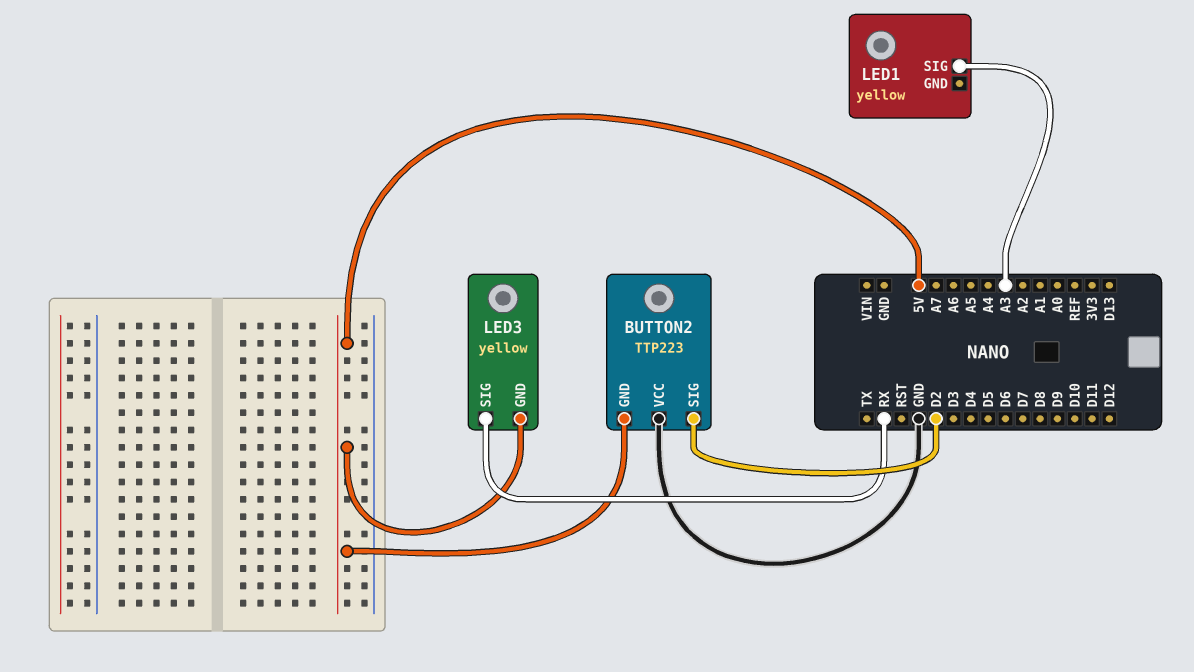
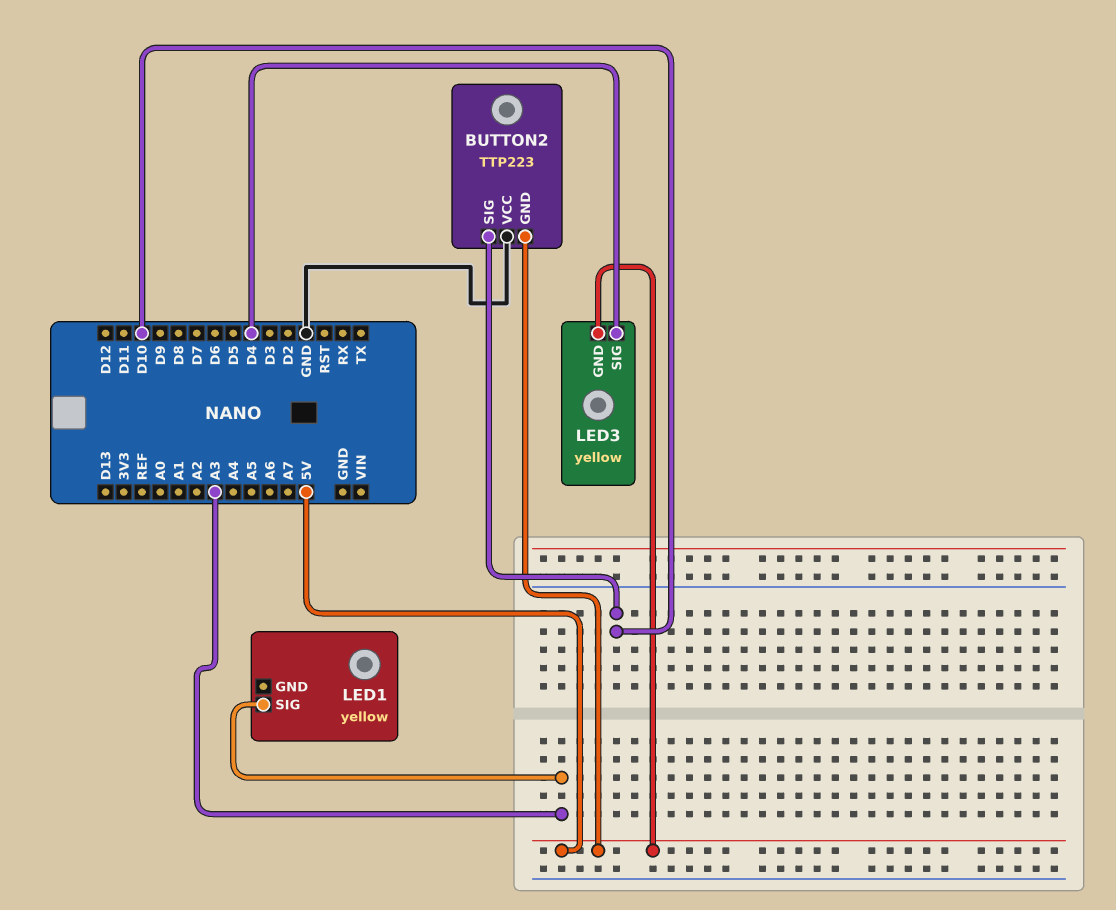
BUTTON2 pin SIG: D2 -> D10
LED3 pin SIG: RX -> D4

